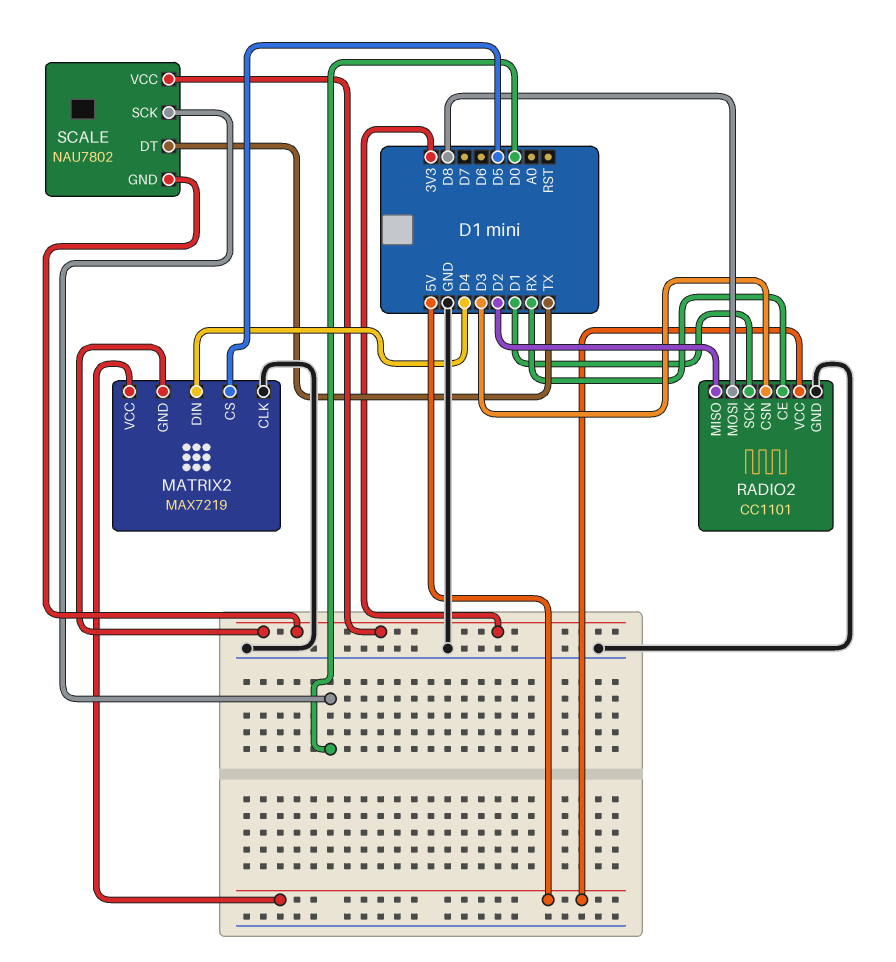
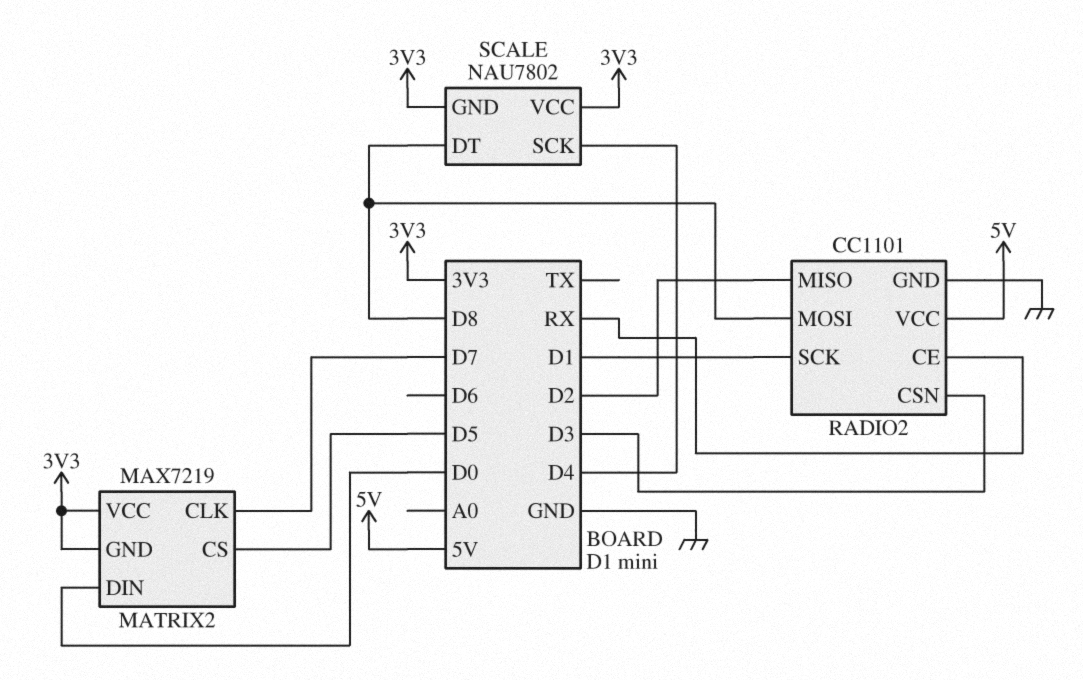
MATRIX2 pin CLK: GND -> D7
MATRIX2 pin DIN: D4 -> D0
MATRIX2 pin VCC: 5V -> 3V3
SCALE pin DT: TX -> D8
SCALE pin SCK: D0 -> D4

